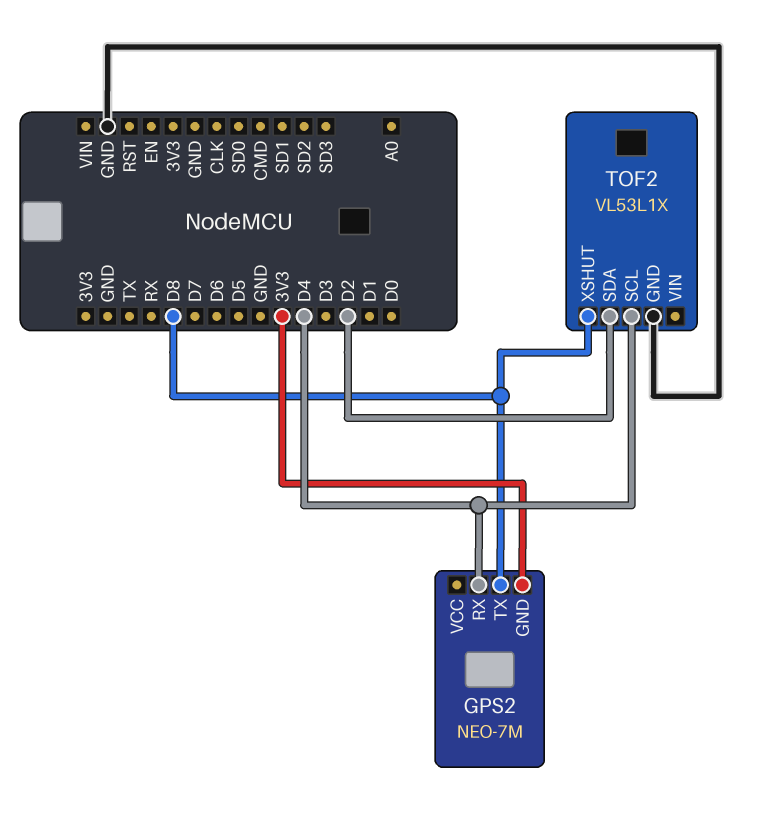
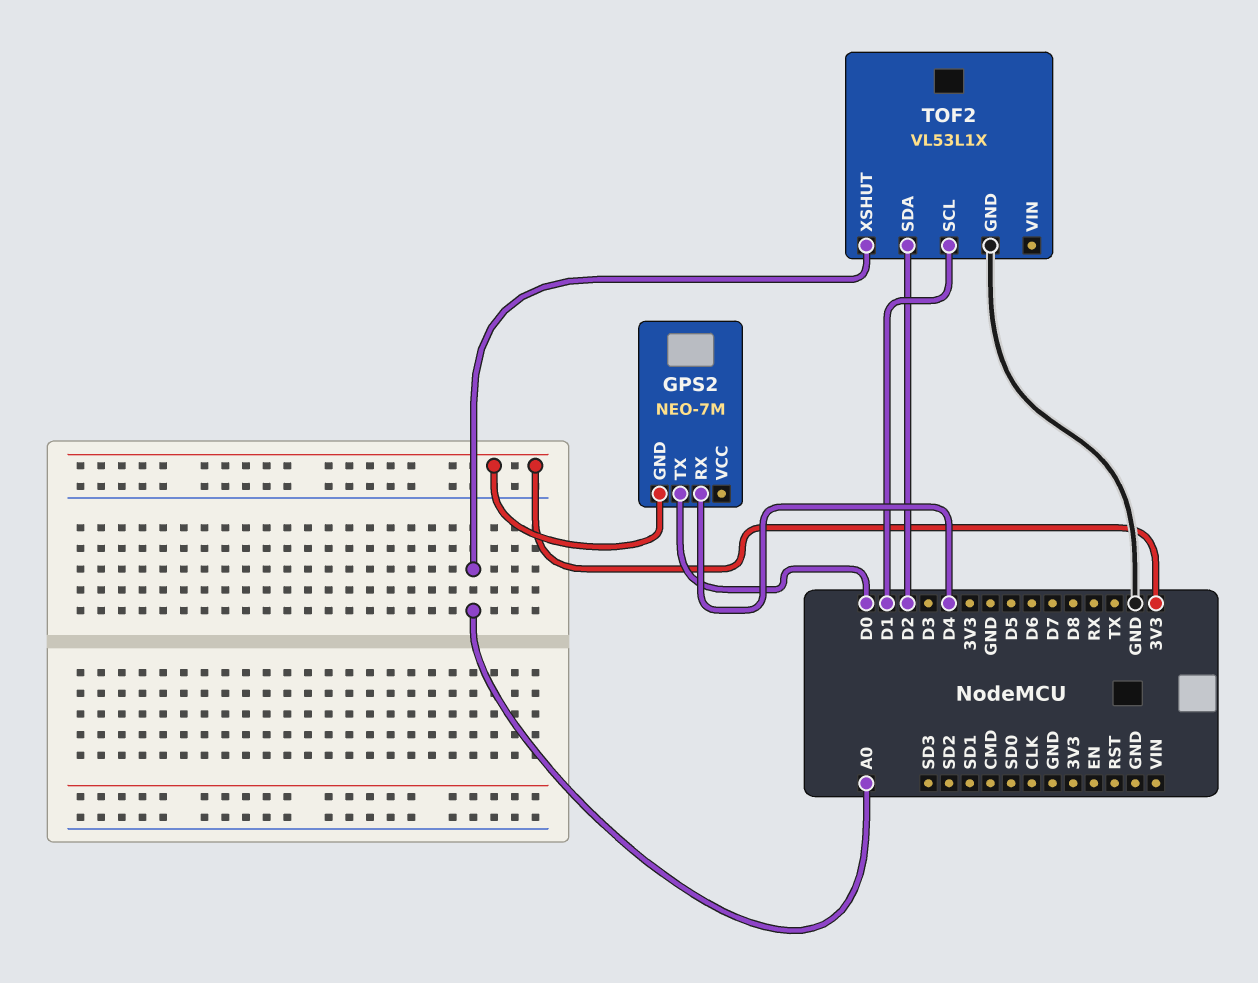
GPS2 pin TX: D8 -> D0
TOF2 pin SCL: D4 -> D1
TOF2 pin XSHUT: D8 -> A0

